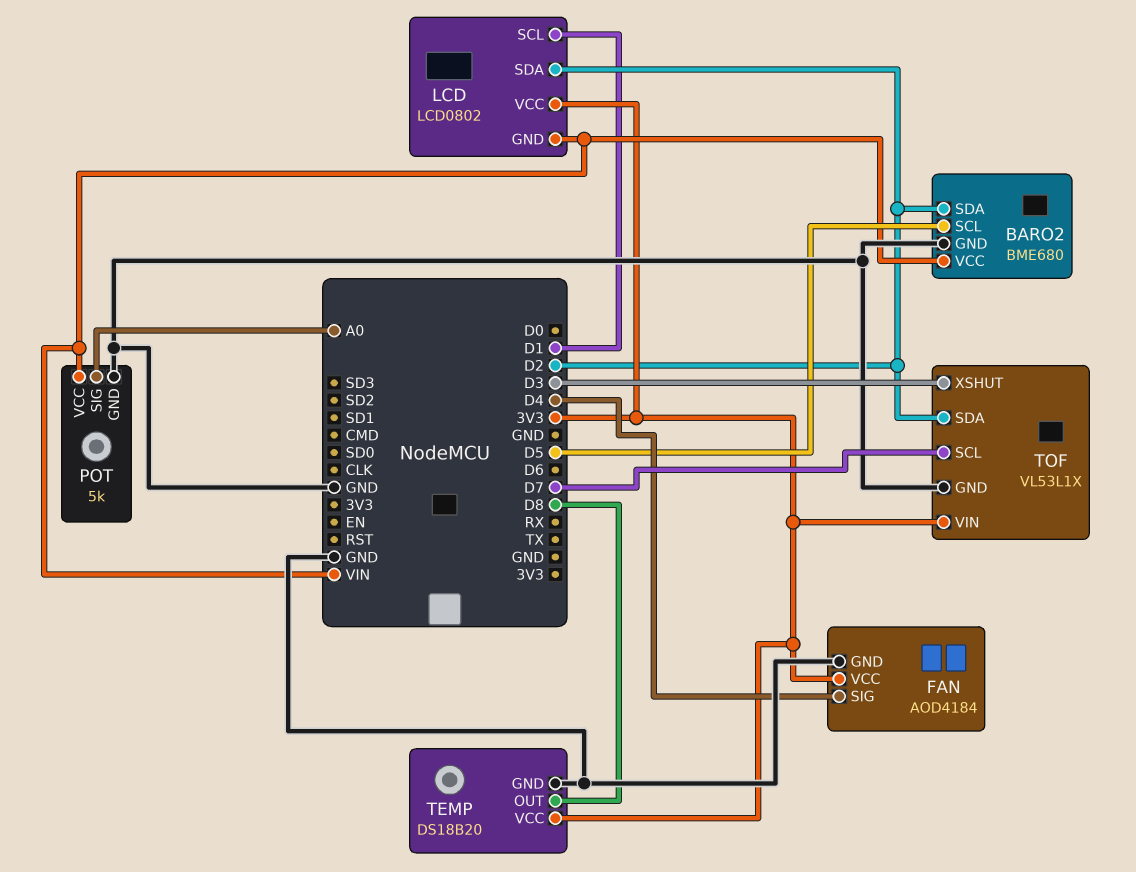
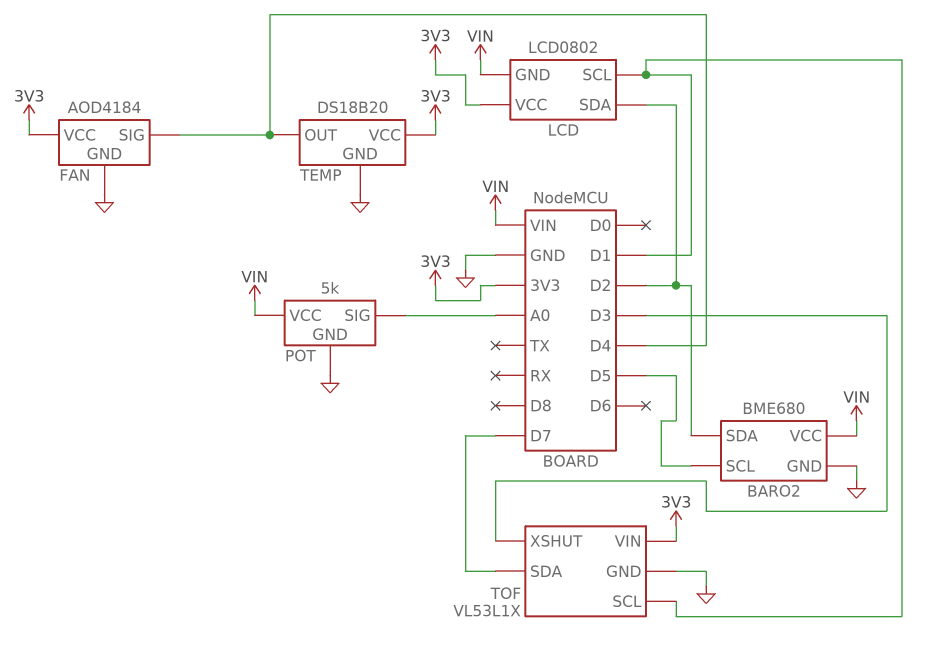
TEMP pin OUT: D8 -> D4
TOF pin SCL: D7 -> D1
TOF pin SDA: D2 -> D7

